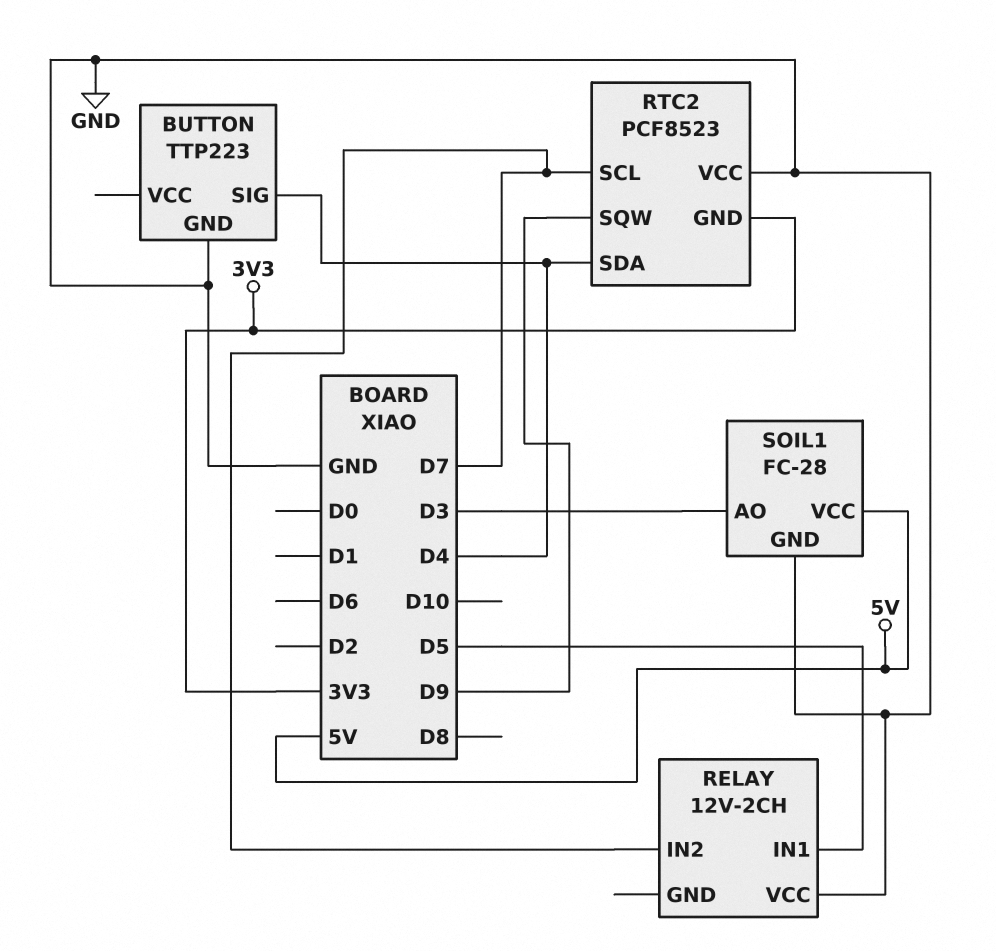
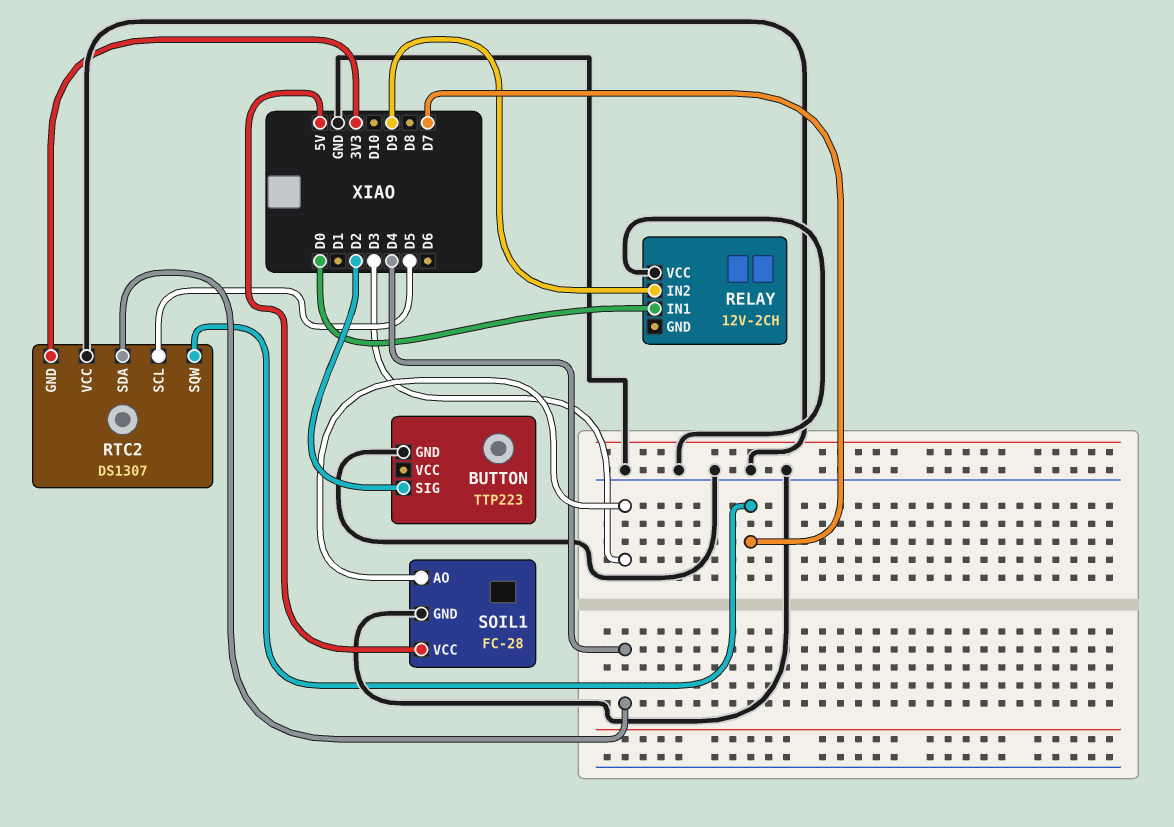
BUTTON pin SIG: D4 -> D2
RELAY pin IN1: D5 -> D0
RELAY pin IN2: D7 -> D9
RTC2: PCF8523 -> DS1307
RTC2 pin SCL: D7 -> D5
RTC2 pin SQW: D9 -> D7

